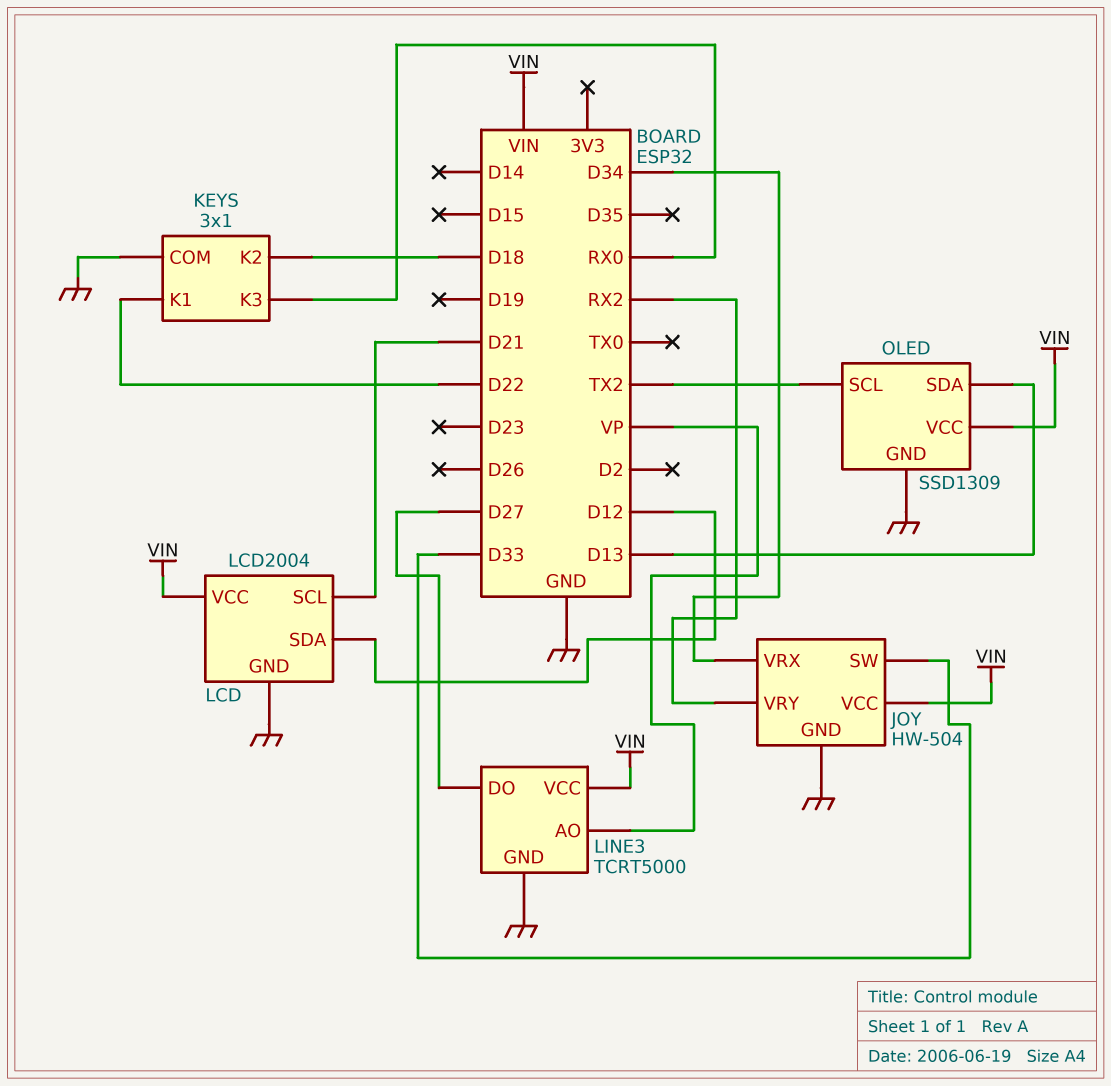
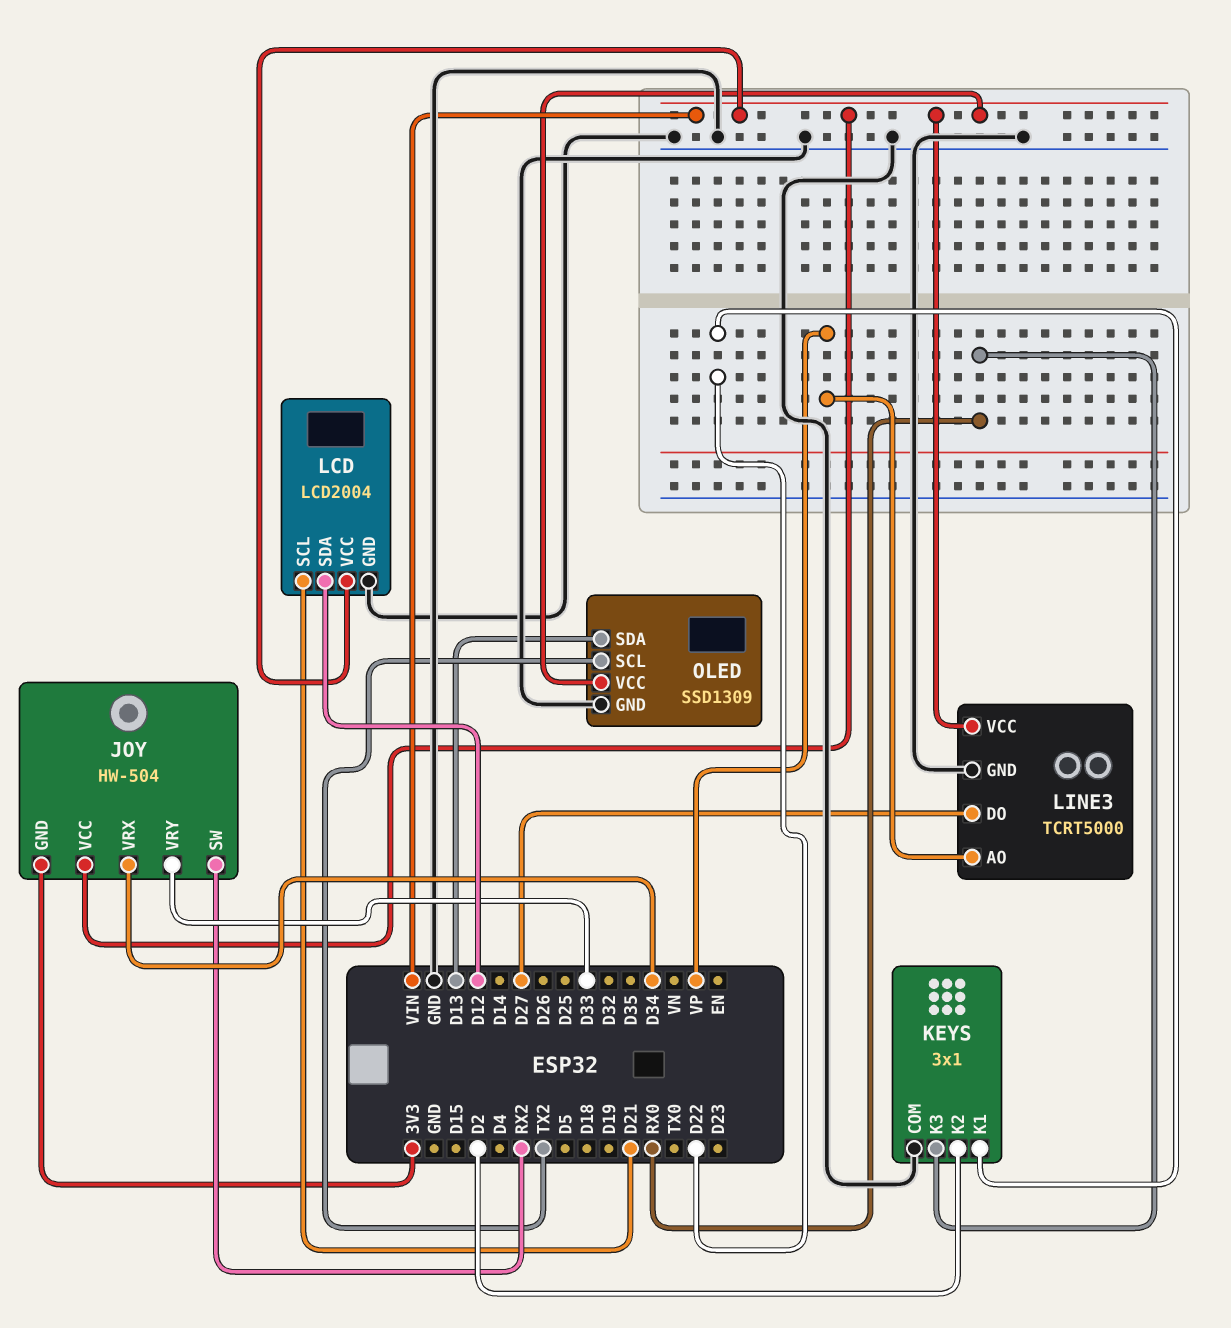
JOY pin GND: GND -> 3V3
JOY pin SW: D33 -> RX2
JOY pin VRY: RX2 -> D33
KEYS pin K2: D18 -> D2

